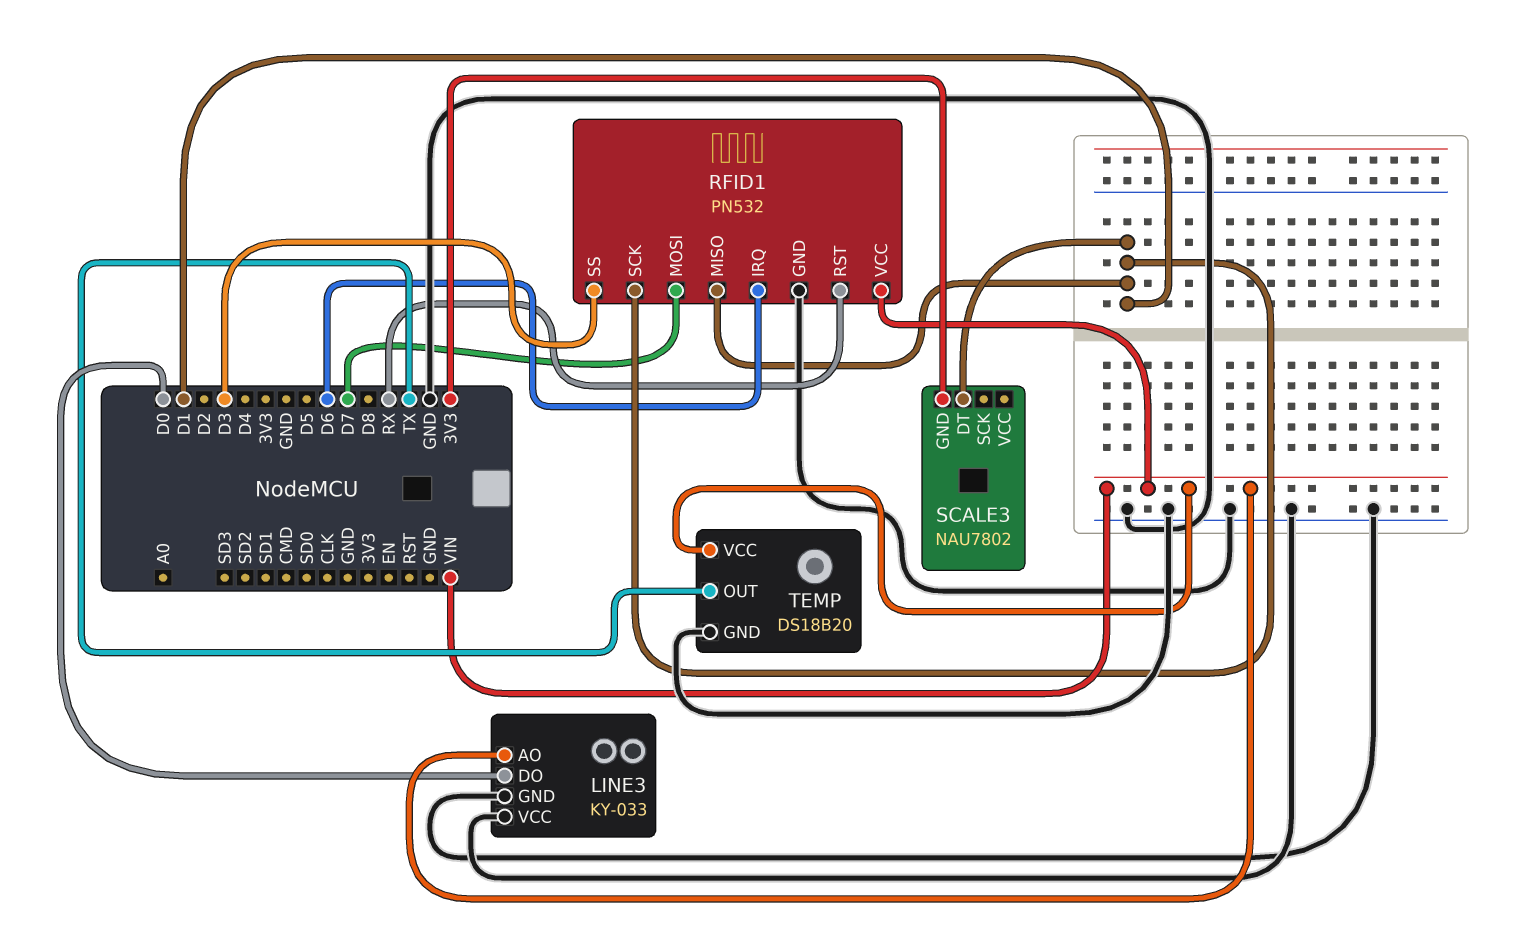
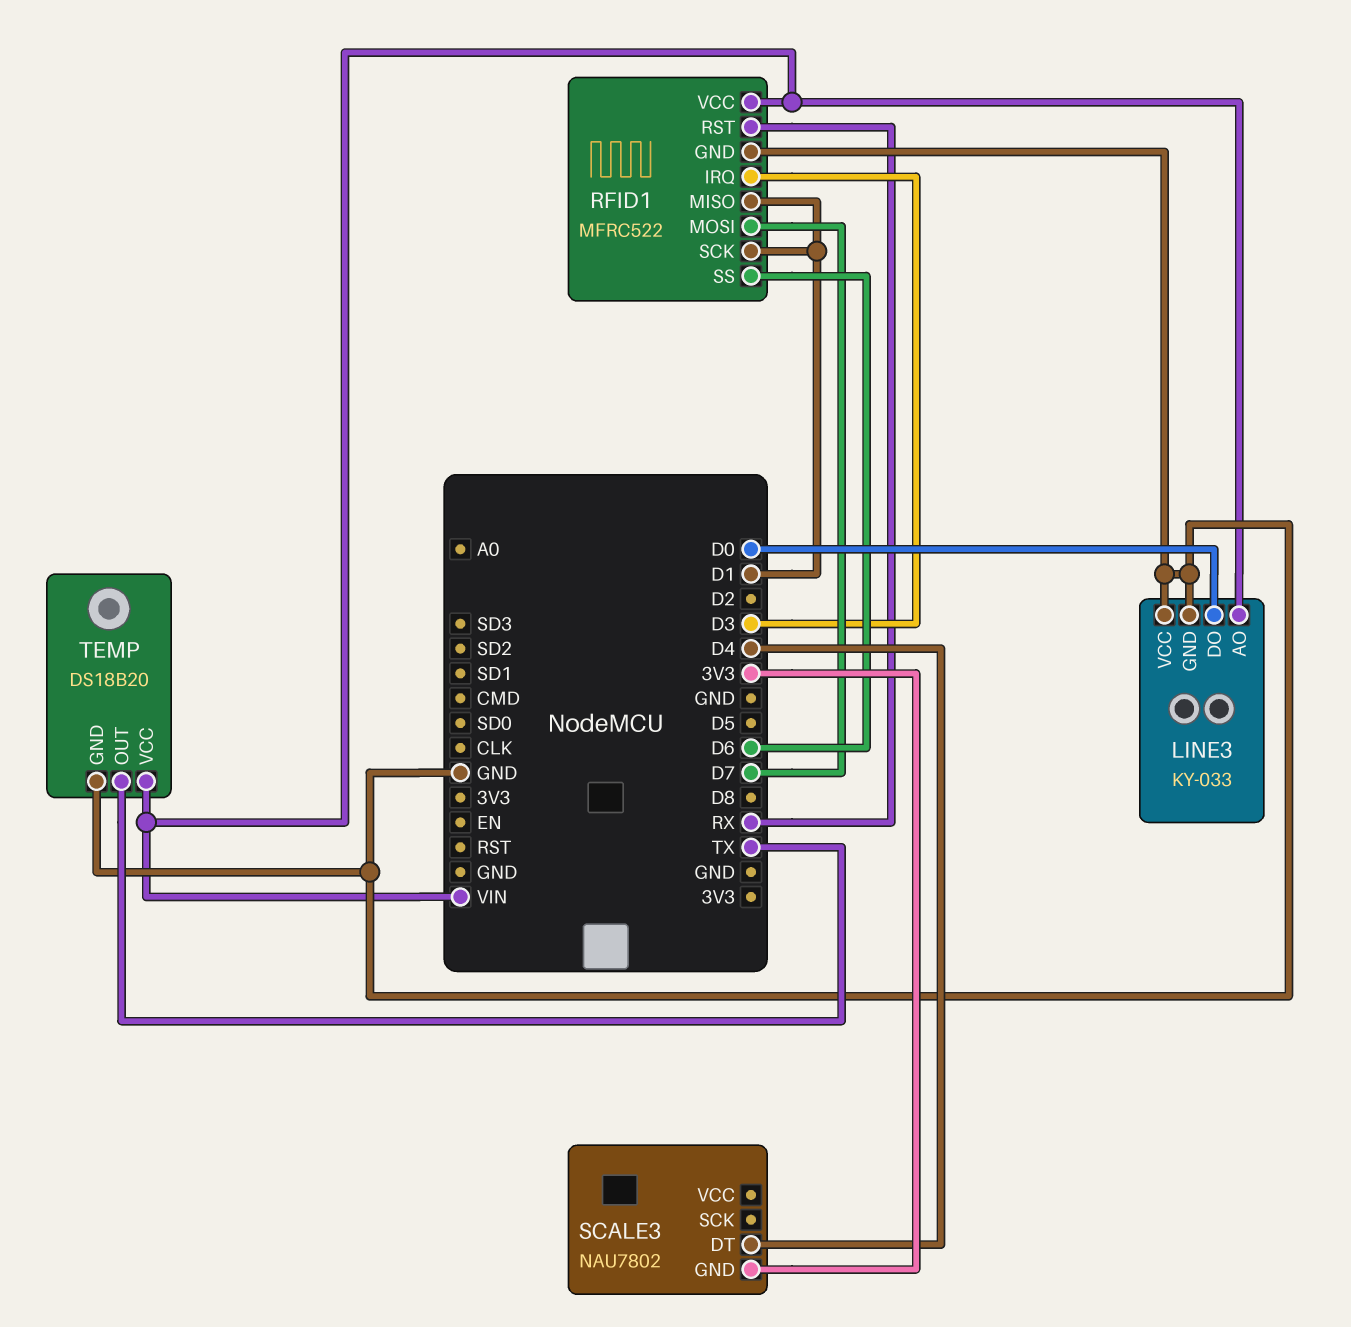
RFID1: PN532 -> MFRC522
RFID1 pin IRQ: D6 -> D3
RFID1 pin SS: D3 -> D6
SCALE3 pin DT: D1 -> D4

